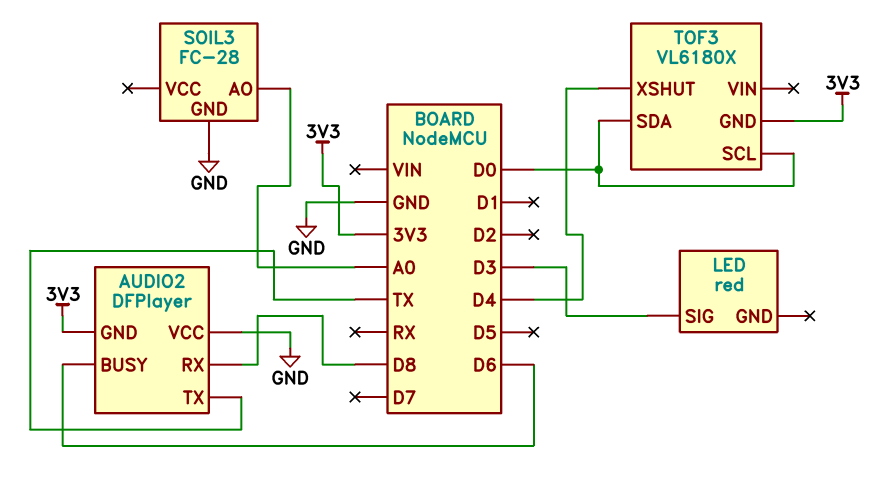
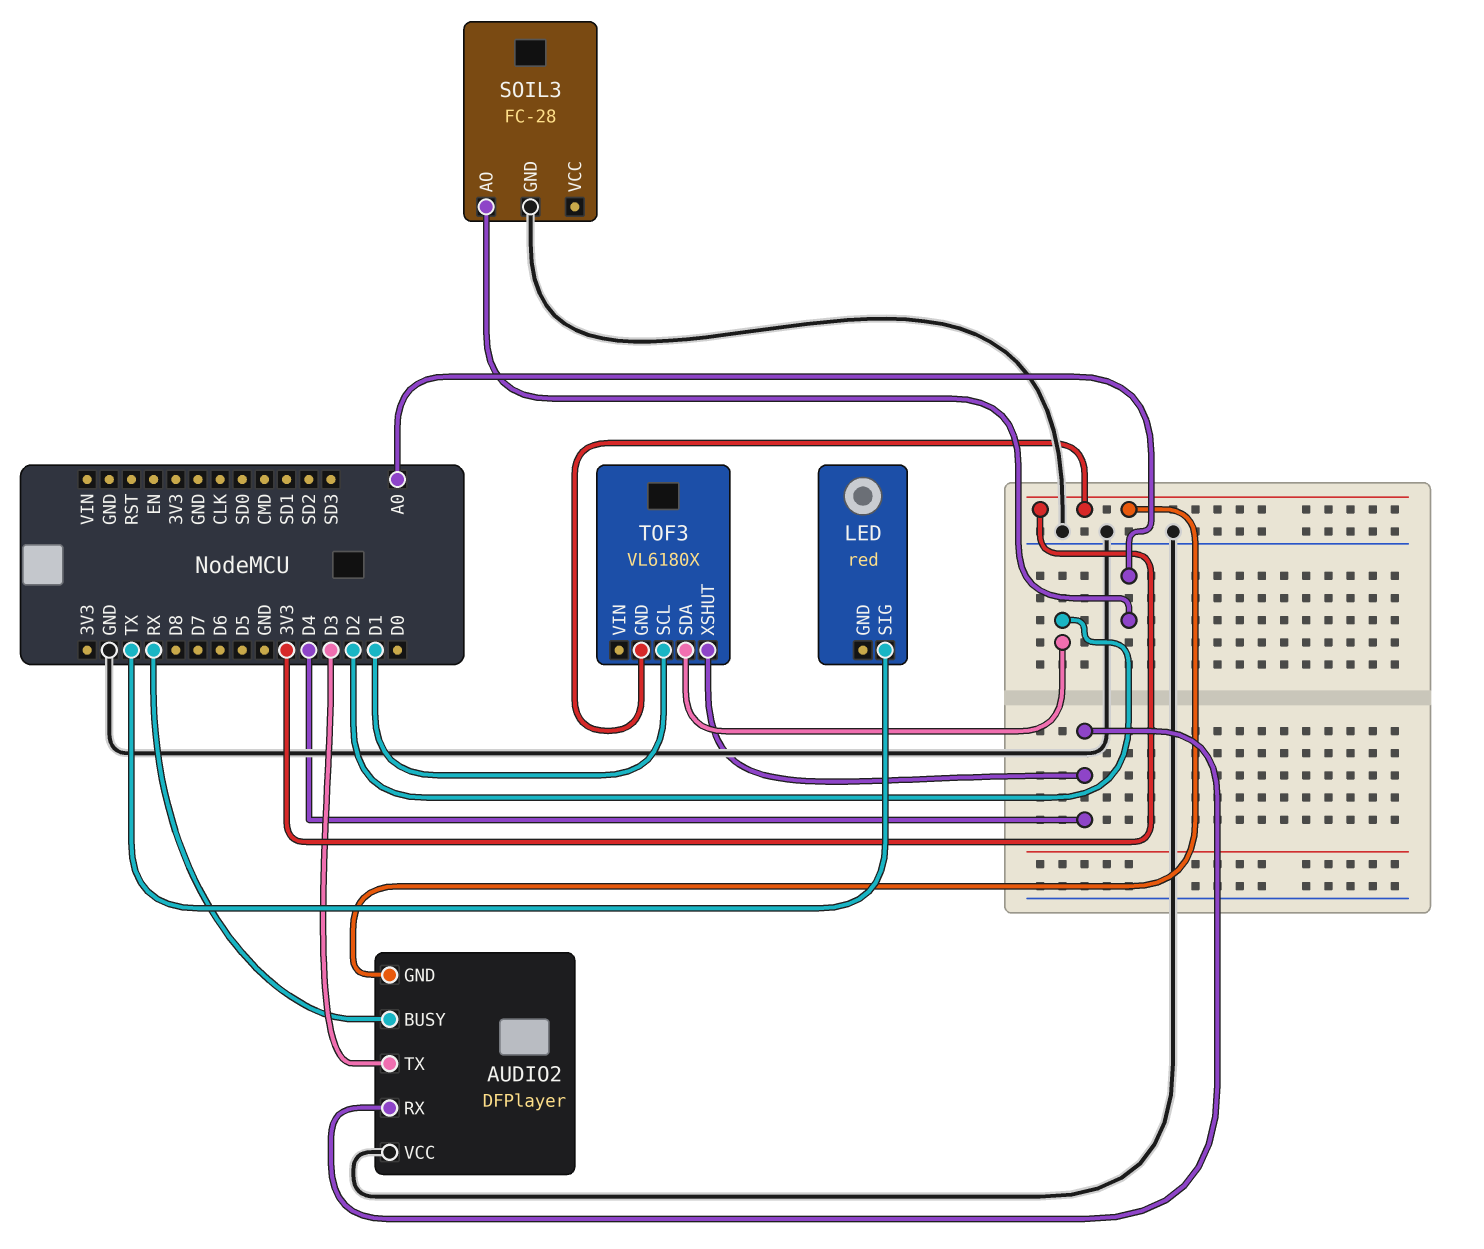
AUDIO2 pin BUSY: D6 -> RX
AUDIO2 pin RX: D8 -> D4
AUDIO2 pin TX: TX -> D3
LED pin SIG: D3 -> TX
TOF3 pin SCL: D0 -> D1
TOF3 pin SDA: D0 -> D2

